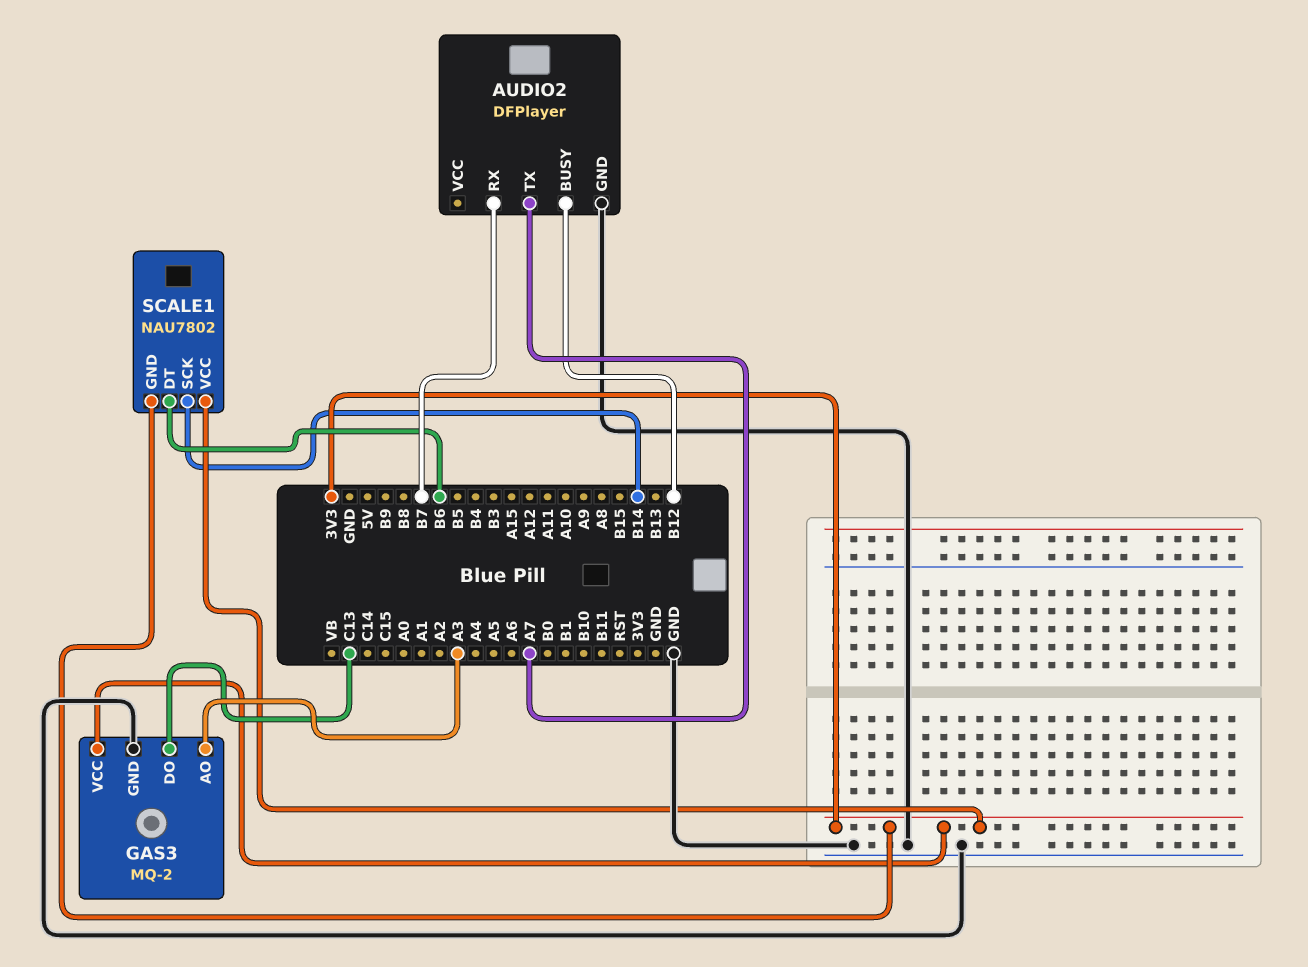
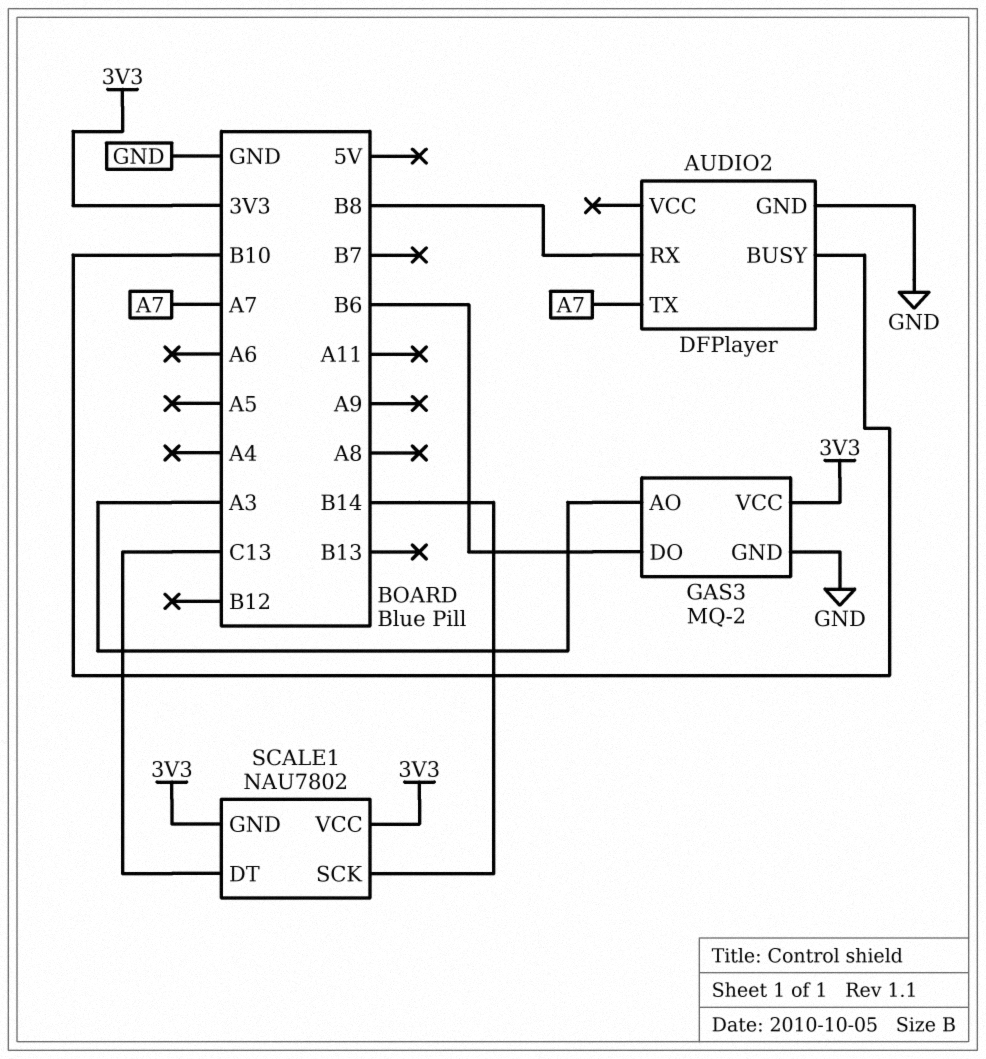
AUDIO2 pin BUSY: B12 -> B10
AUDIO2 pin RX: B7 -> B8
GAS3 pin DO: C13 -> B6
SCALE1 pin DT: B6 -> C13

